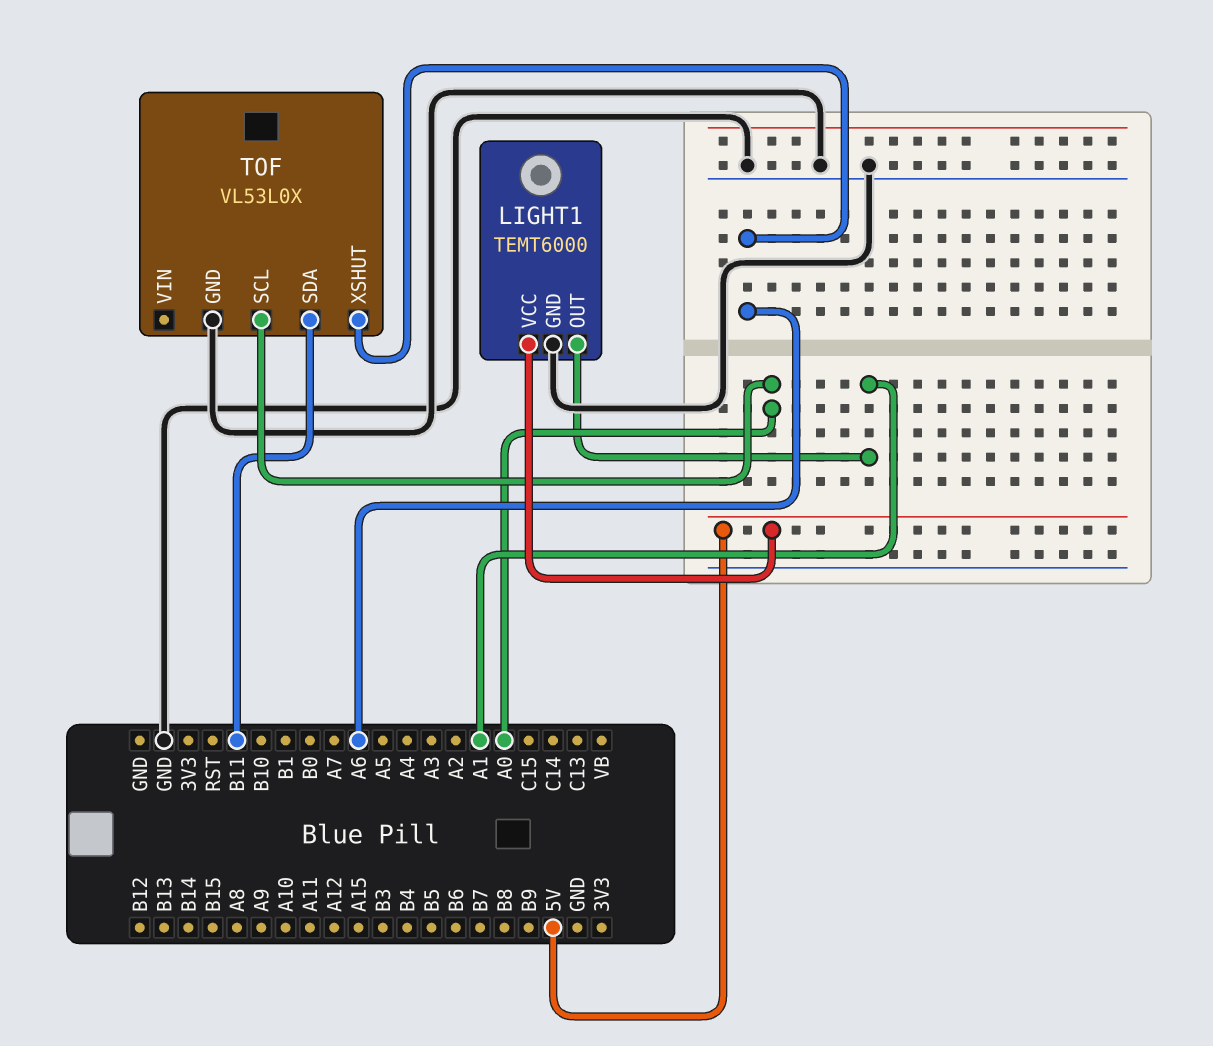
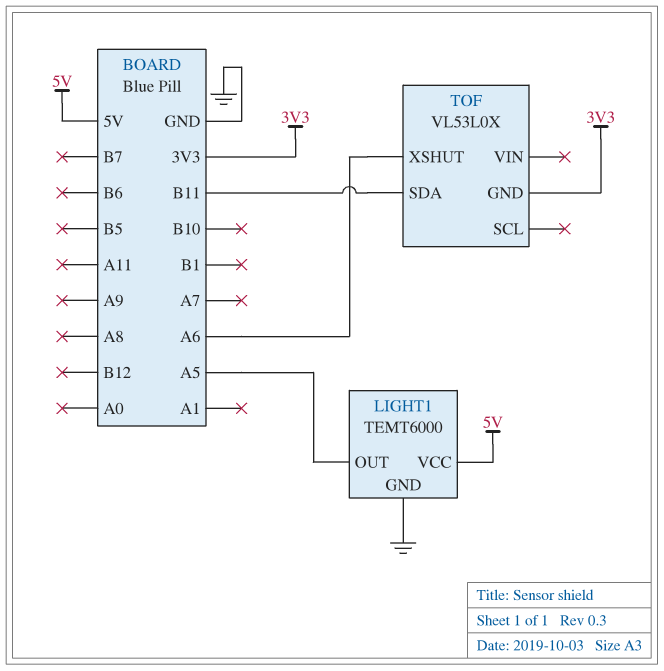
LIGHT1 pin OUT: A1 -> A5
TOF pin GND: GND -> 3V3
TOF pin SCL: A0 -> none

